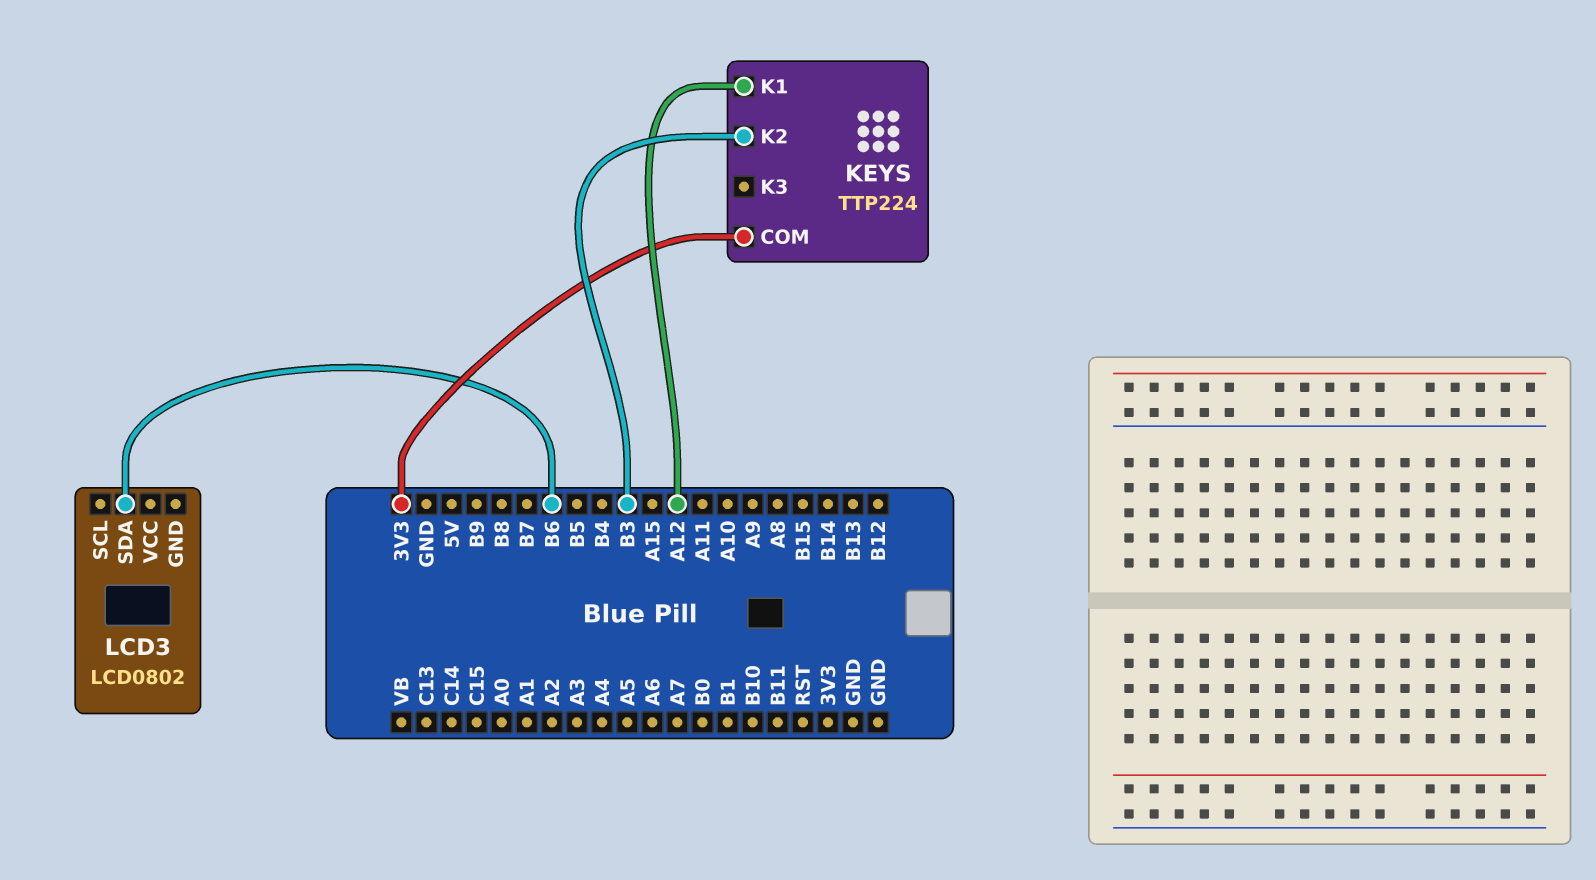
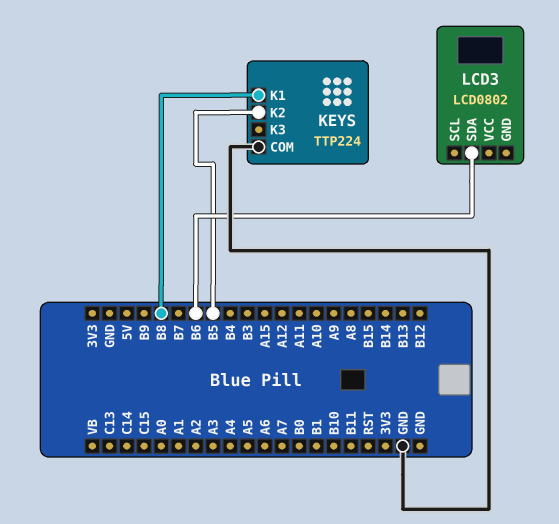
KEYS pin COM: 3V3 -> GND
KEYS pin K1: A12 -> B8
KEYS pin K2: B3 -> B5

